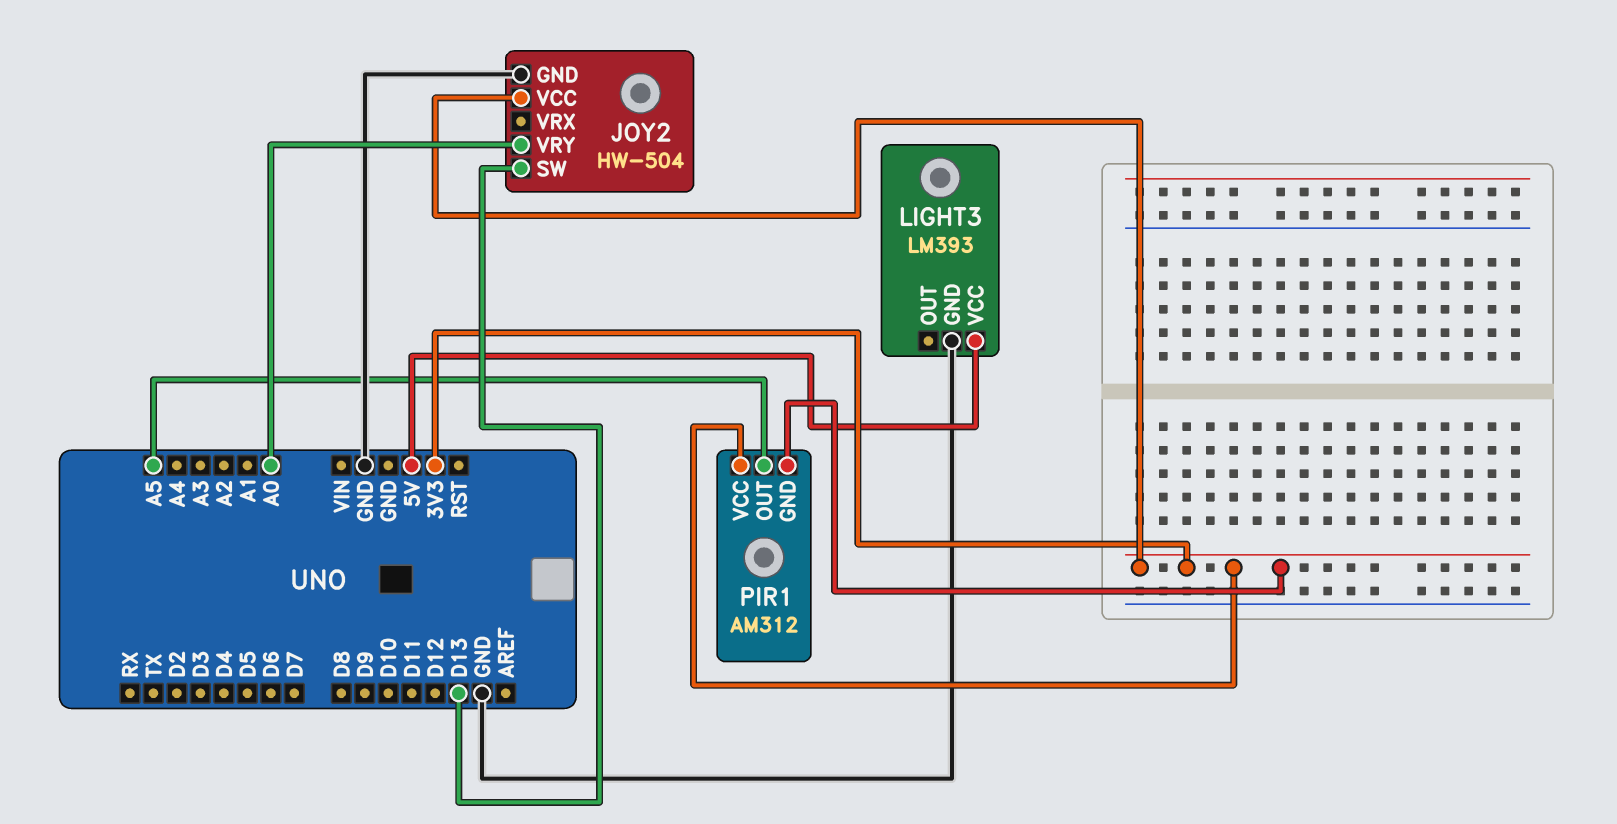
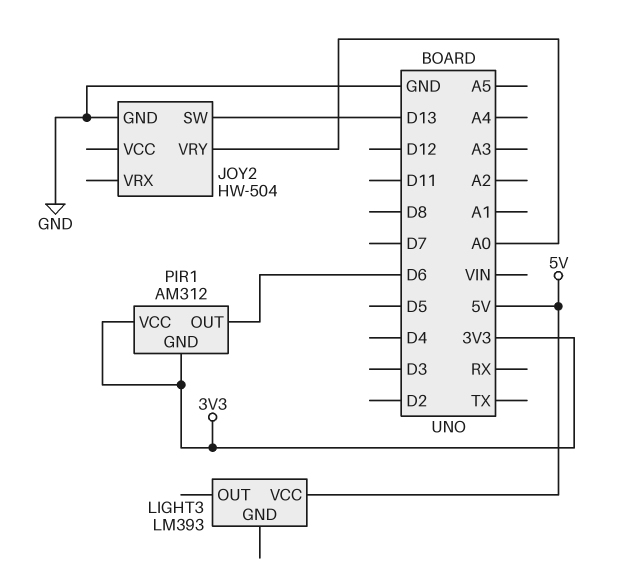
JOY2 pin VCC: 3V3 -> none
LIGHT3 pin GND: GND -> none
PIR1 pin OUT: A5 -> D6

